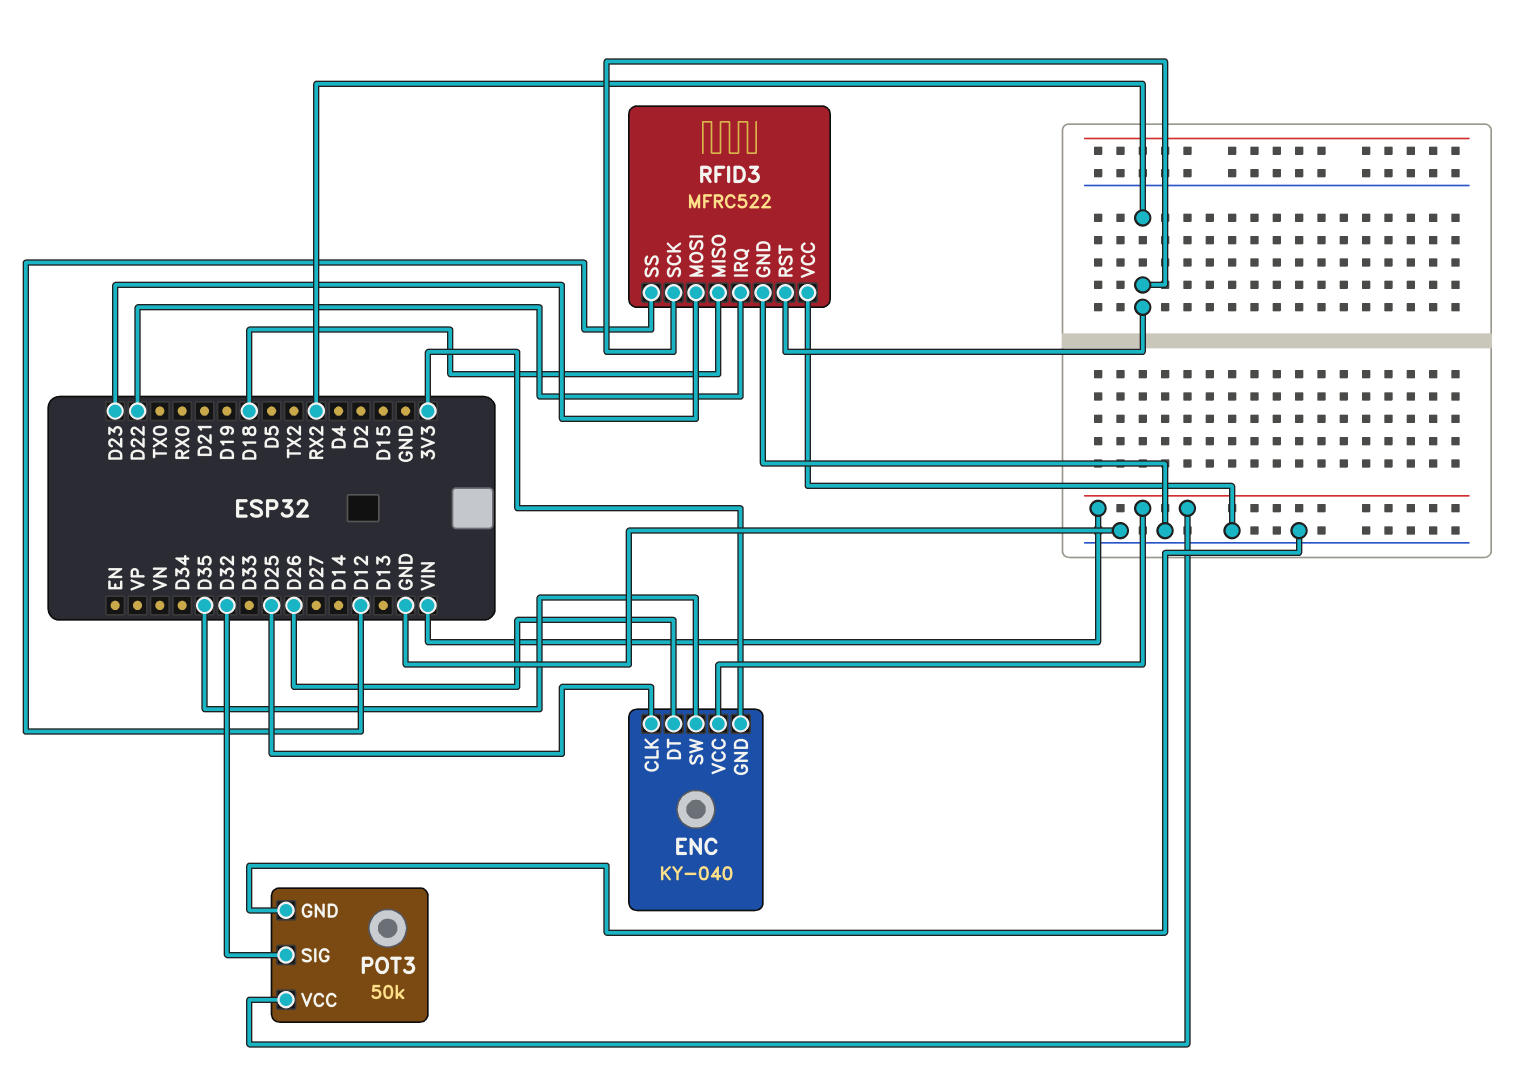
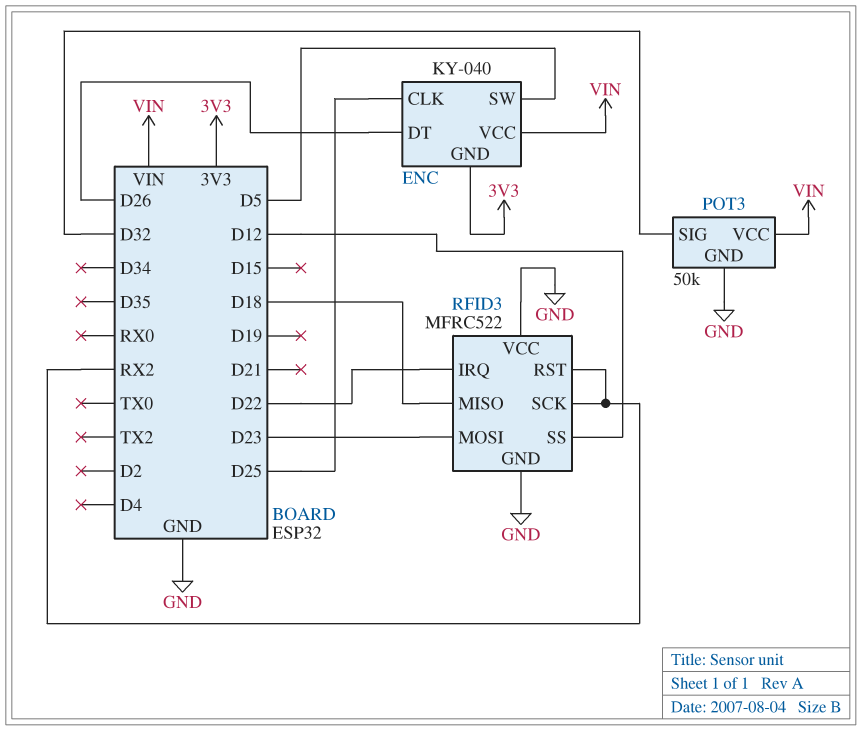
ENC pin SW: D35 -> D5

